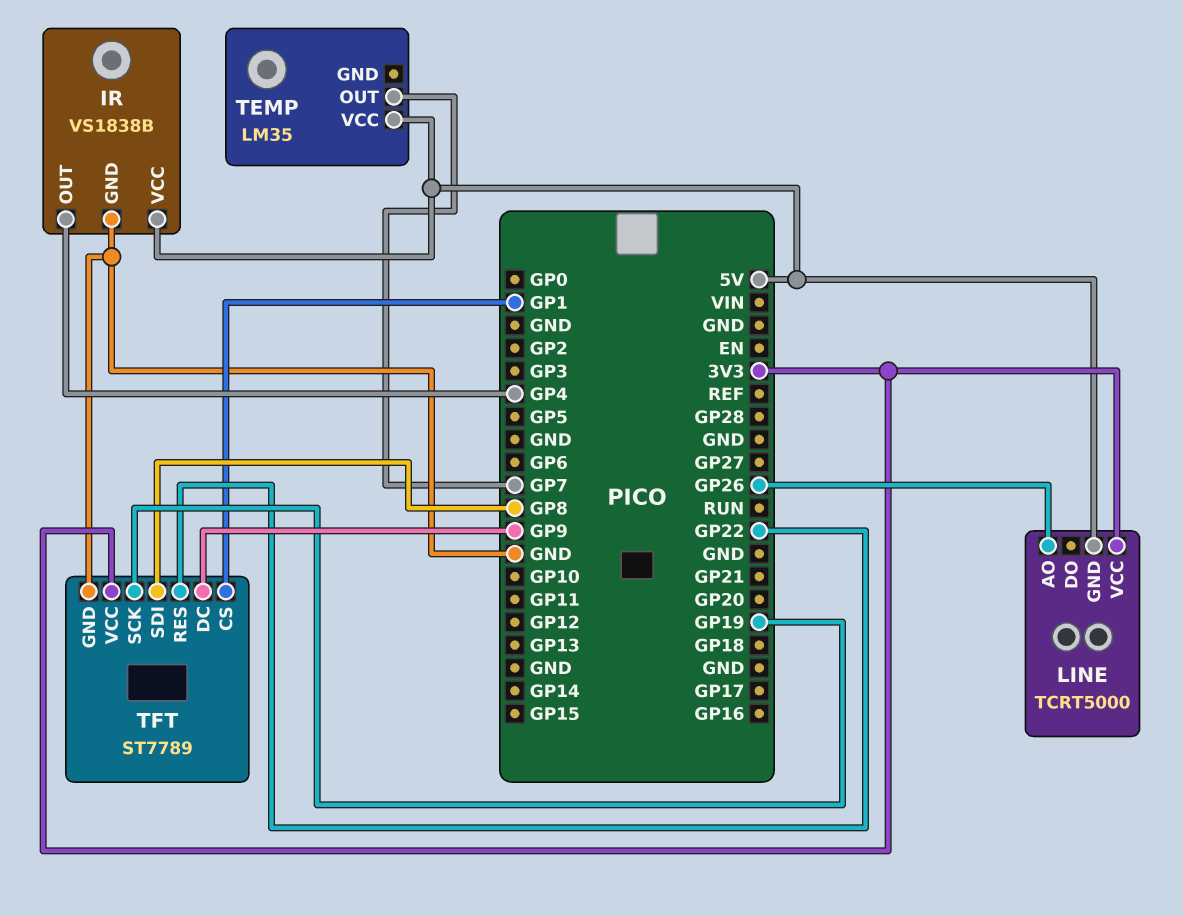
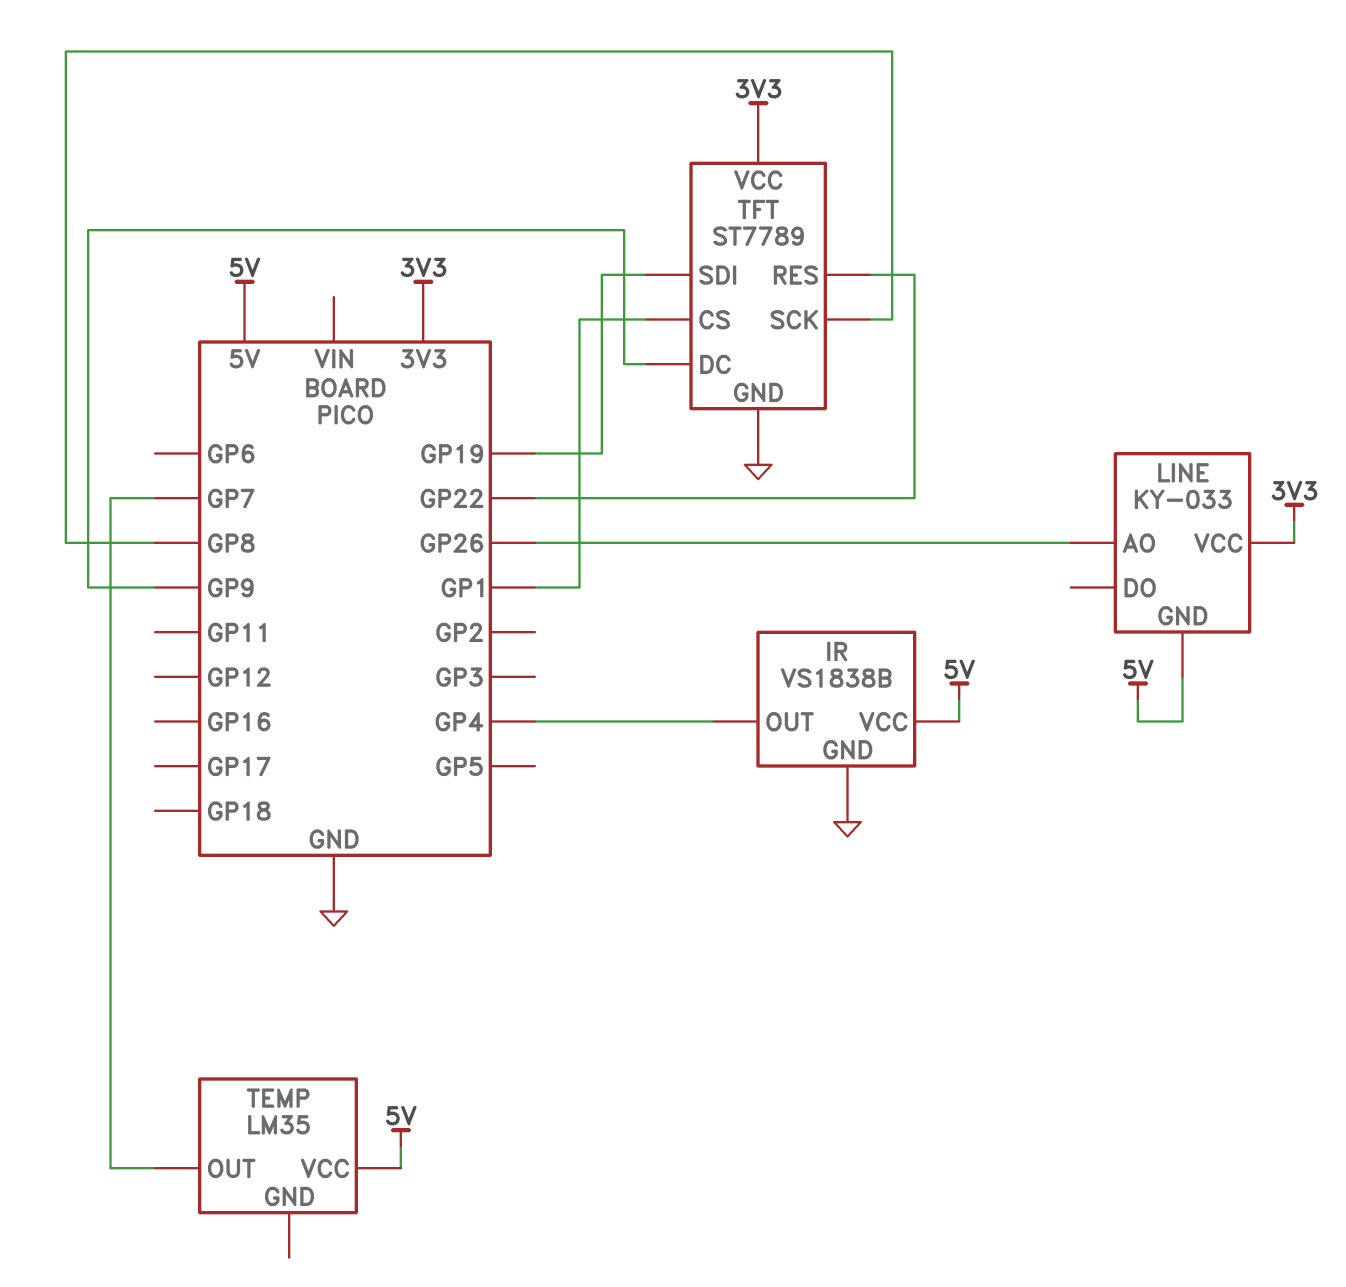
LINE: TCRT5000 -> KY-033
TFT pin SCK: GP19 -> GP8
TFT pin SDI: GP8 -> GP19

